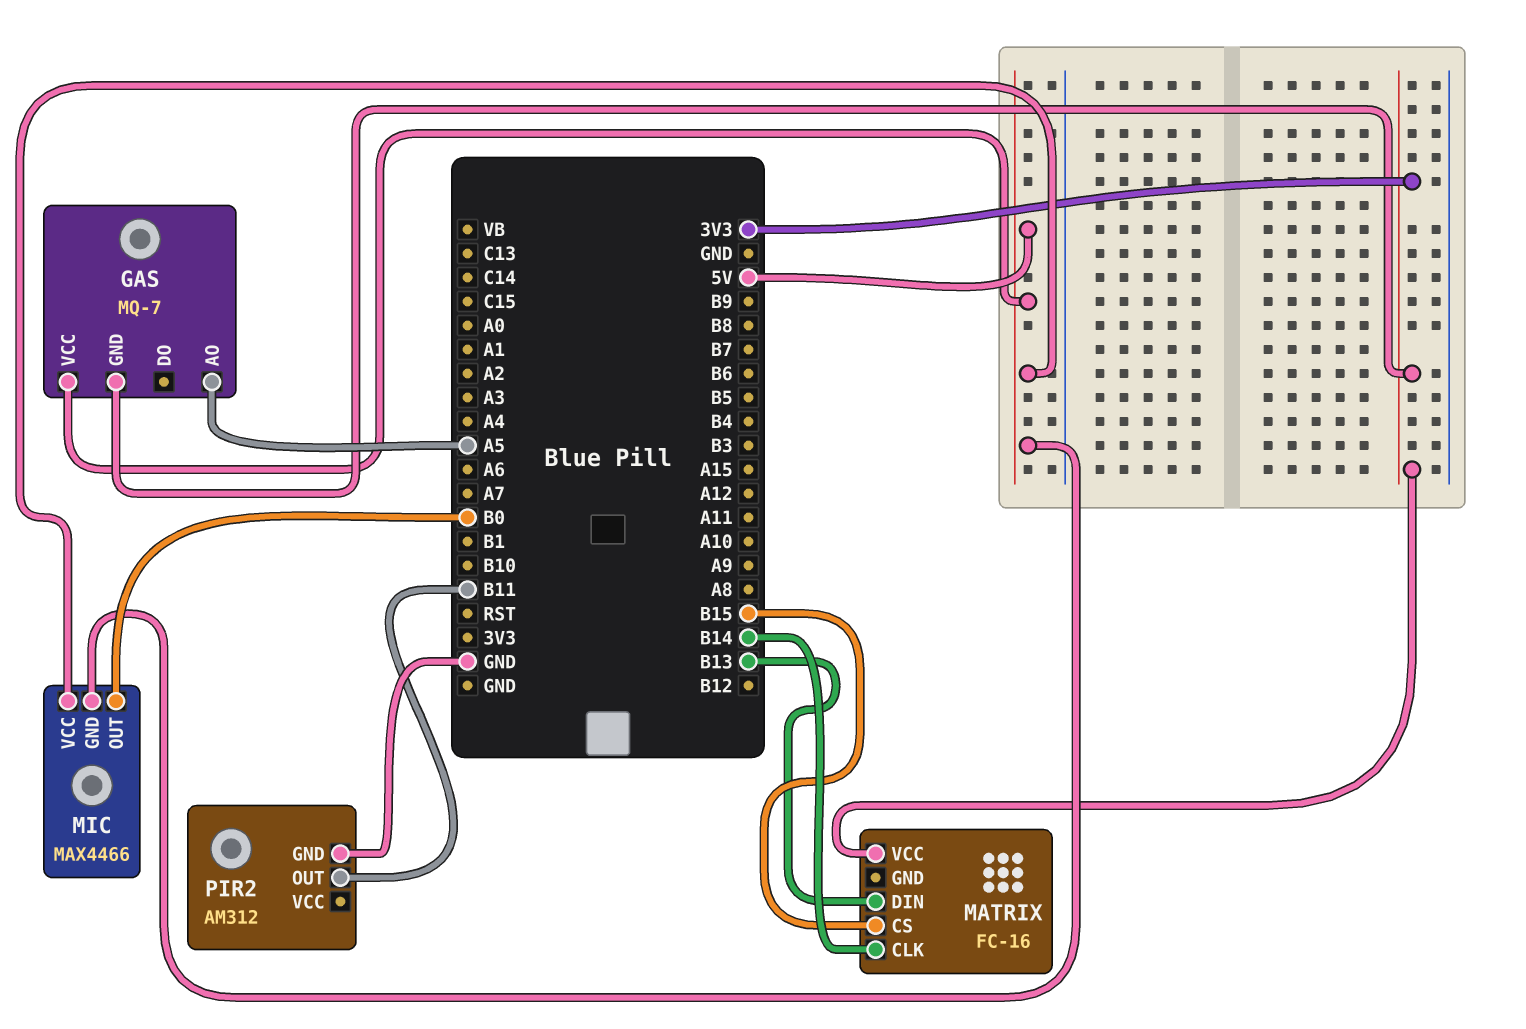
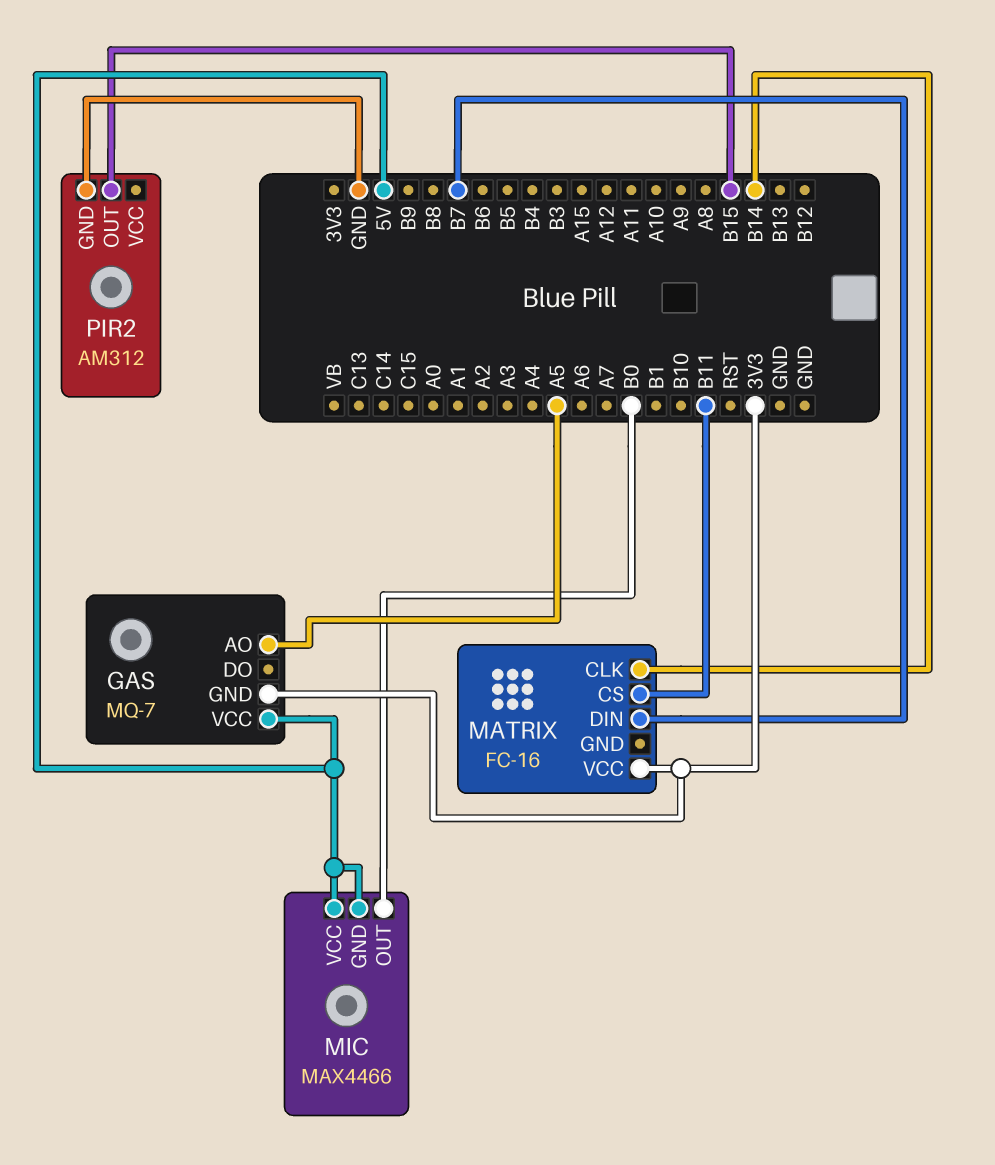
MATRIX pin CS: B15 -> B11
MATRIX pin DIN: B13 -> B7
PIR2 pin OUT: B11 -> B15

